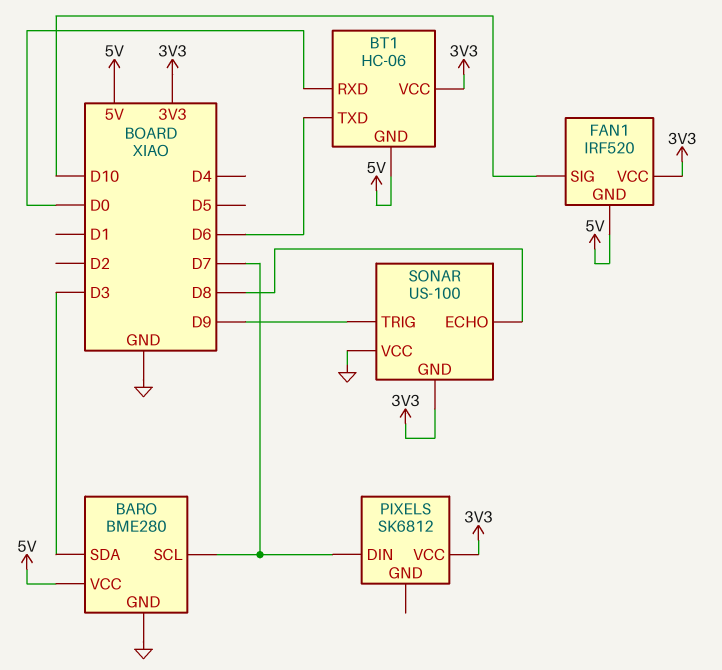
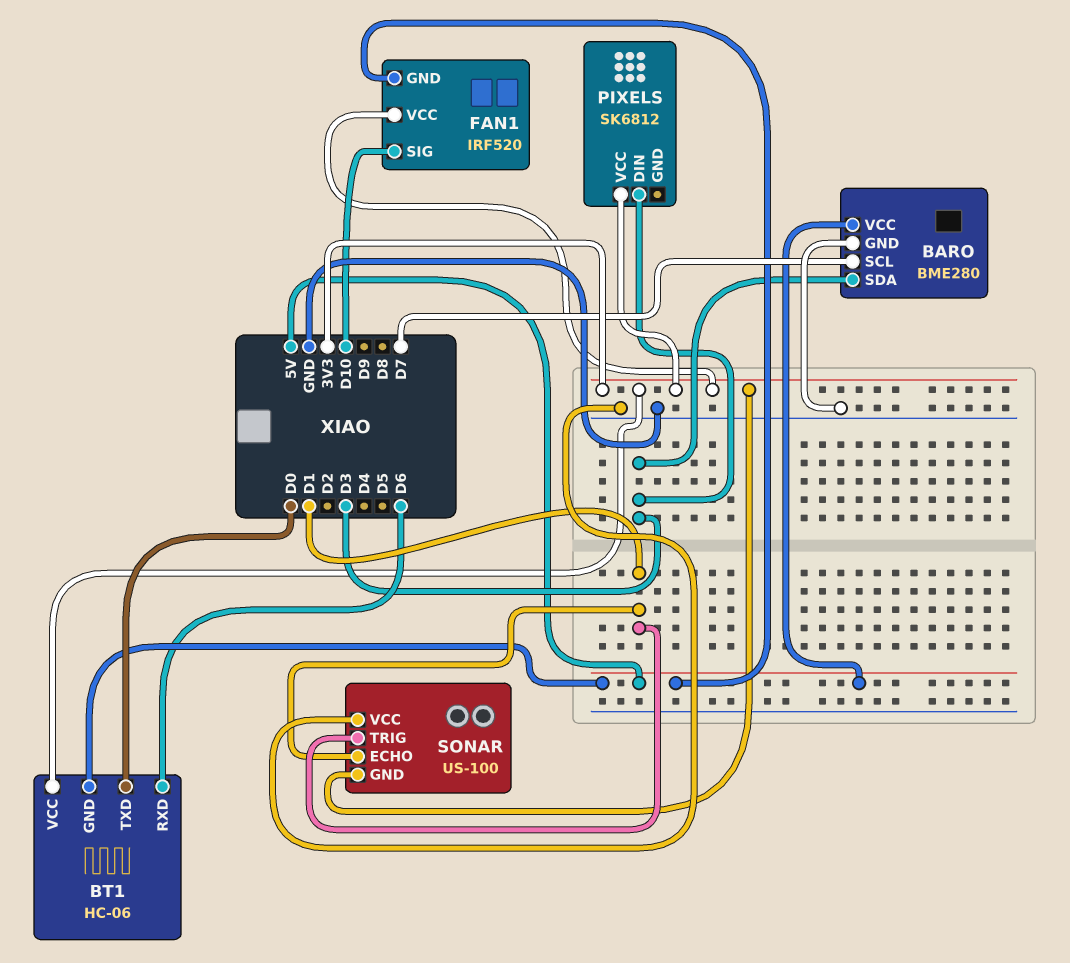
BT1 pin RXD: D0 -> D6
BT1 pin TXD: D6 -> D0
PIXELS pin DIN: D7 -> D3
SONAR pin ECHO: D8 -> D1
SONAR pin TRIG: D9 -> D1

